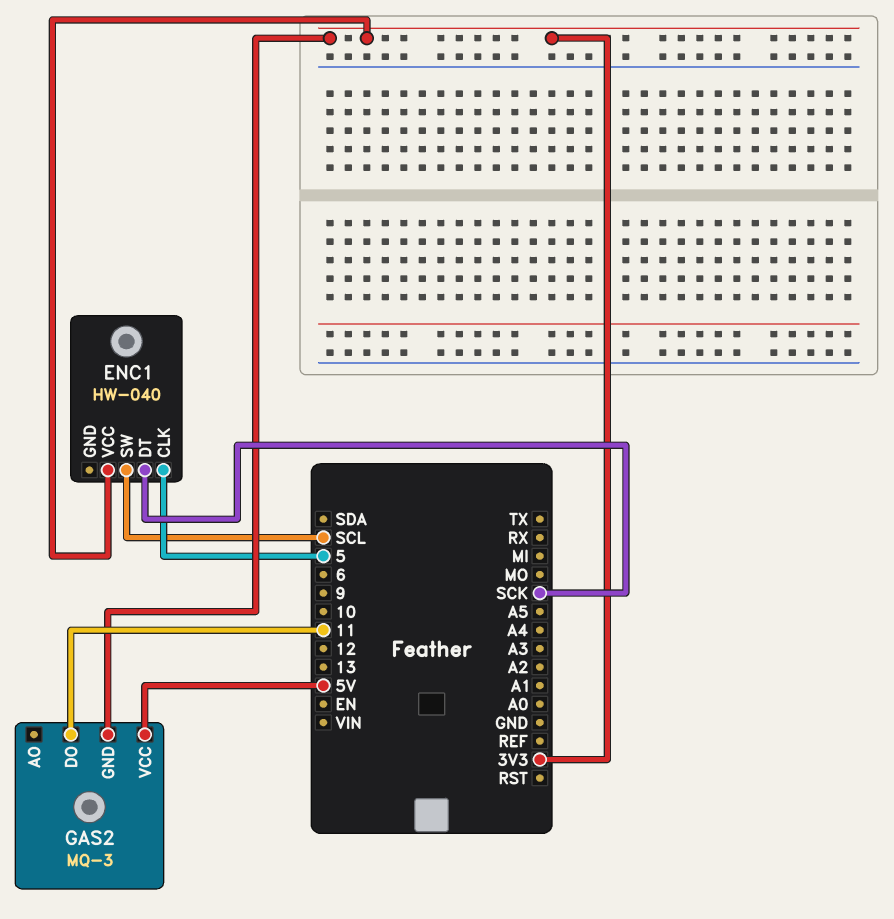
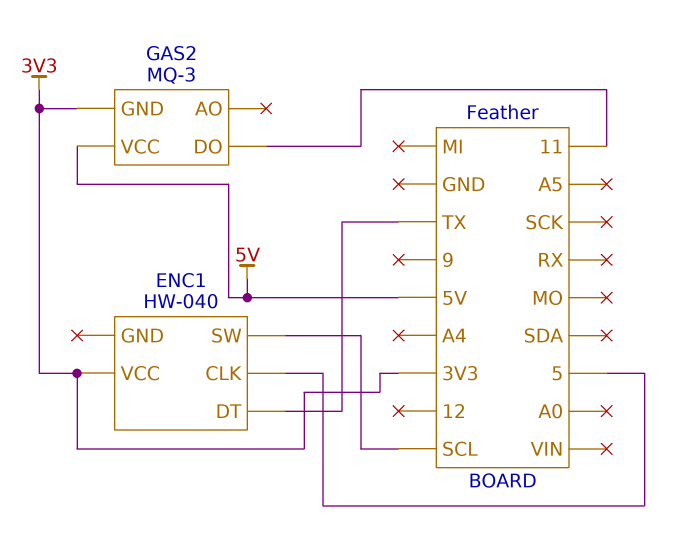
ENC1 pin DT: SCK -> TX

